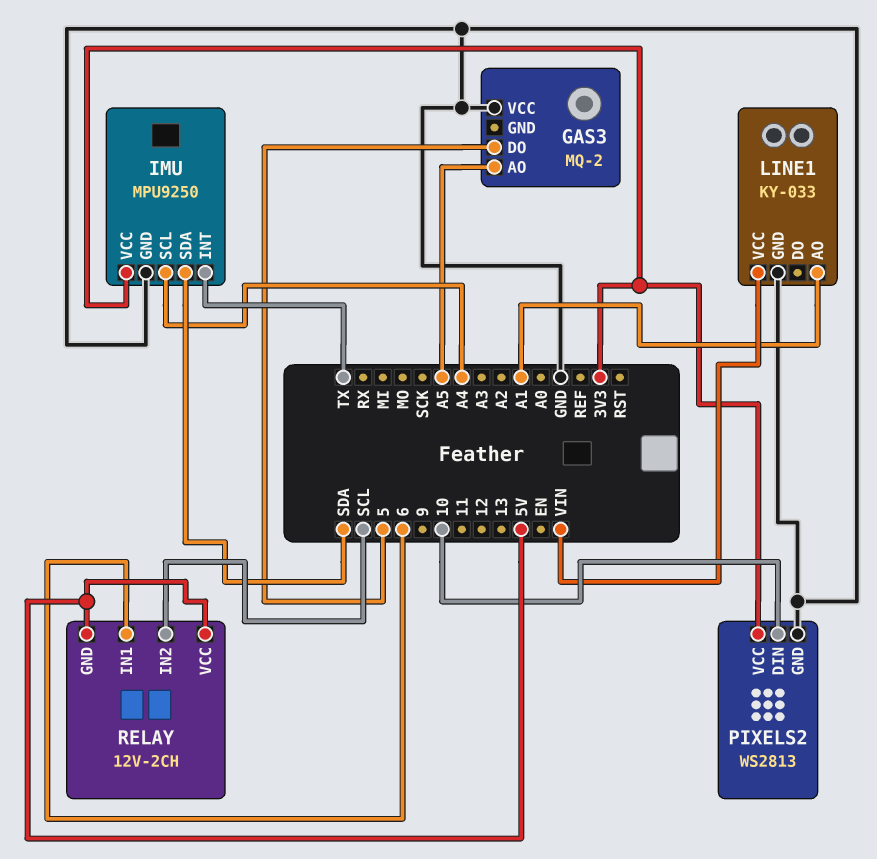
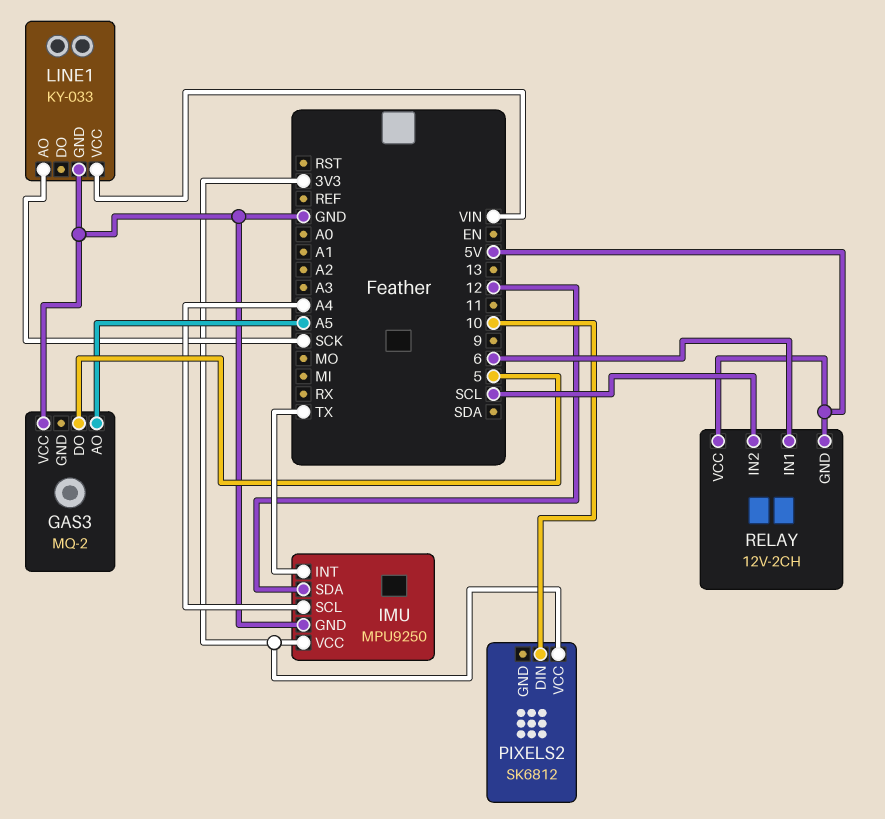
IMU pin SDA: SDA -> 12
LINE1 pin AO: A1 -> SCK
PIXELS2: WS2813 -> SK6812
PIXELS2 pin GND: GND -> none

